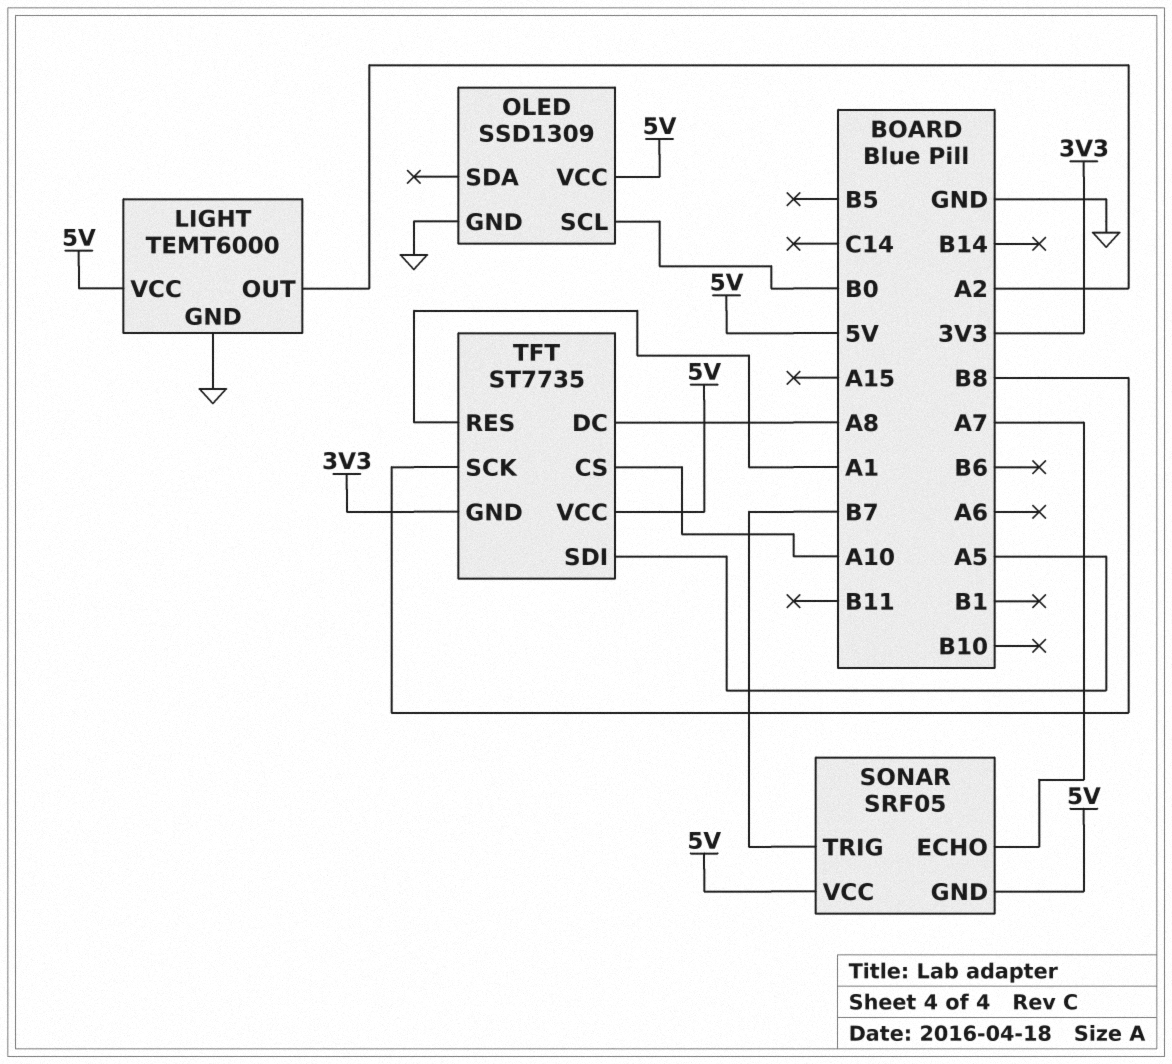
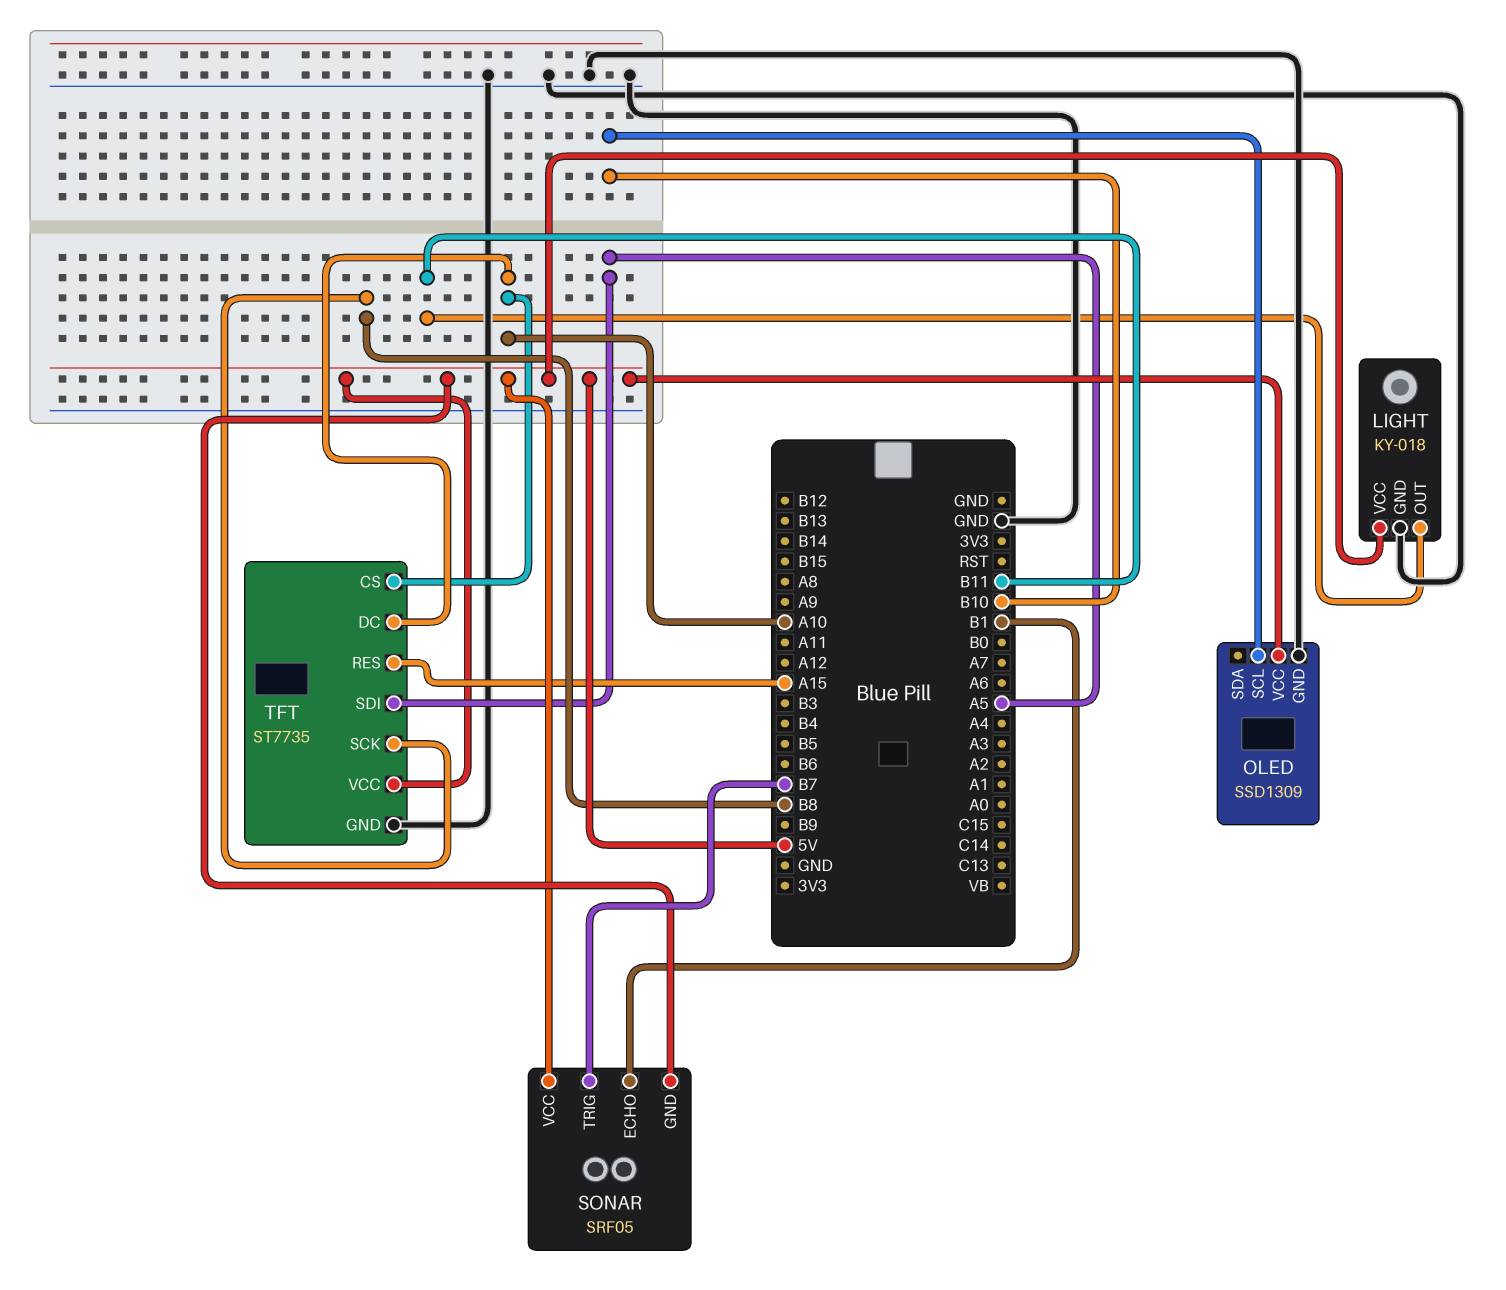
LIGHT: TEMT6000 -> KY-018
LIGHT pin OUT: A2 -> B11
OLED pin SCL: B0 -> B10
SONAR pin ECHO: A7 -> B1
TFT pin DC: A8 -> A10
TFT pin GND: 3V3 -> GND
TFT pin RES: A1 -> A15

